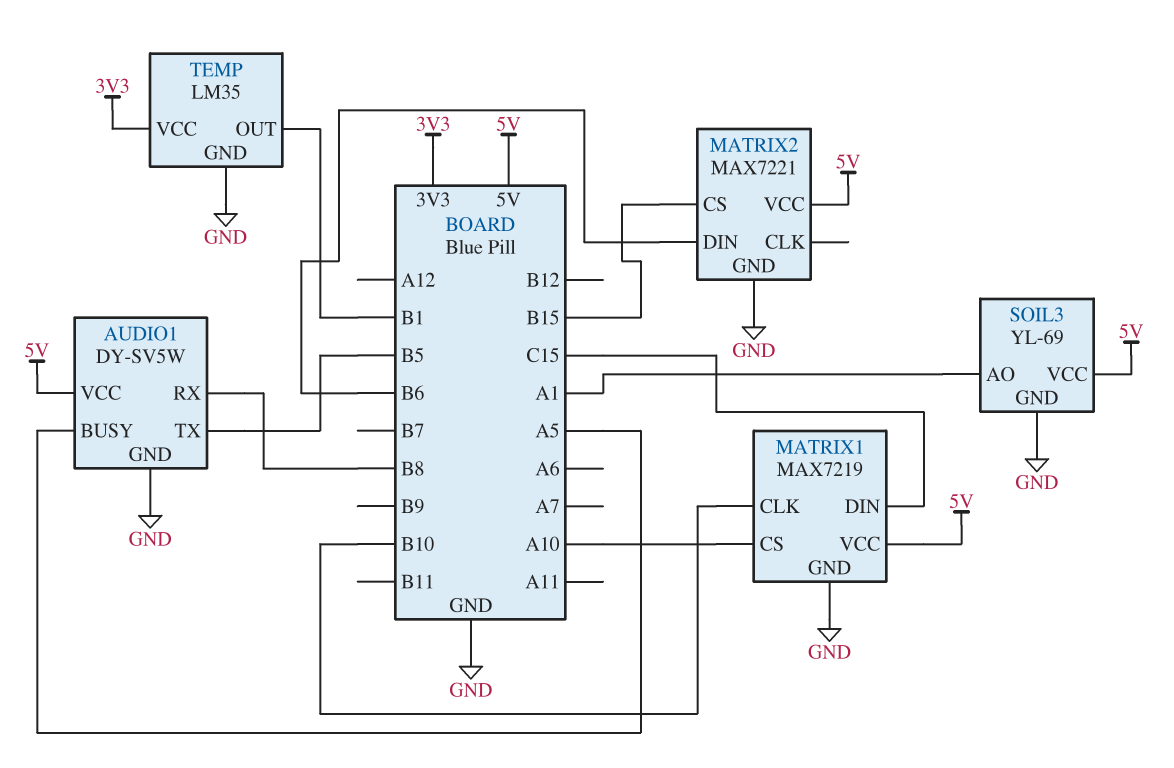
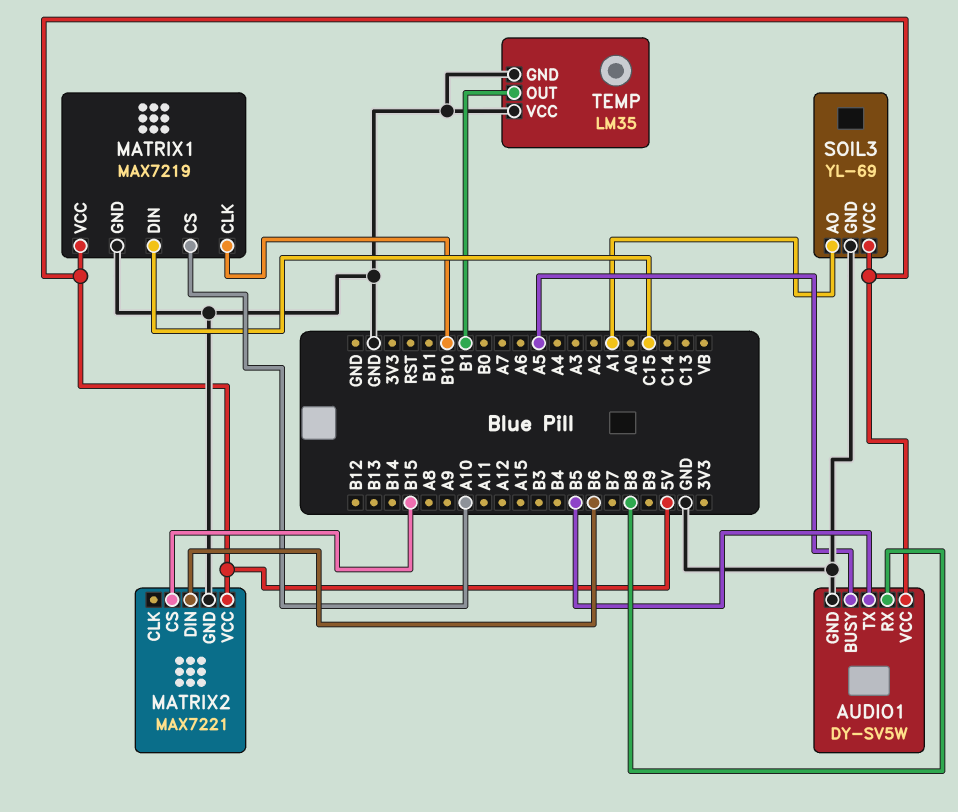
TEMP pin VCC: 3V3 -> GND

